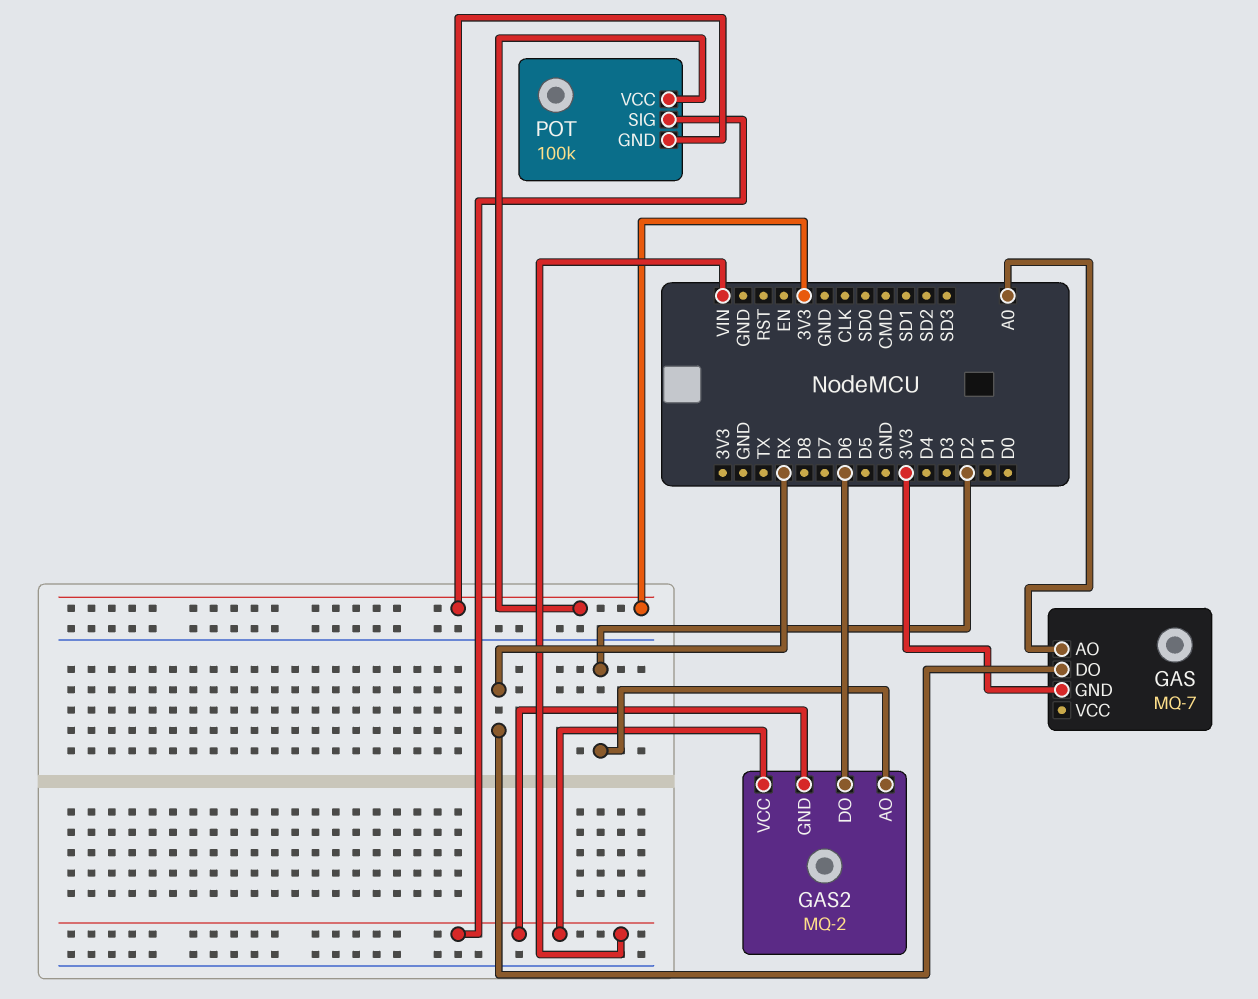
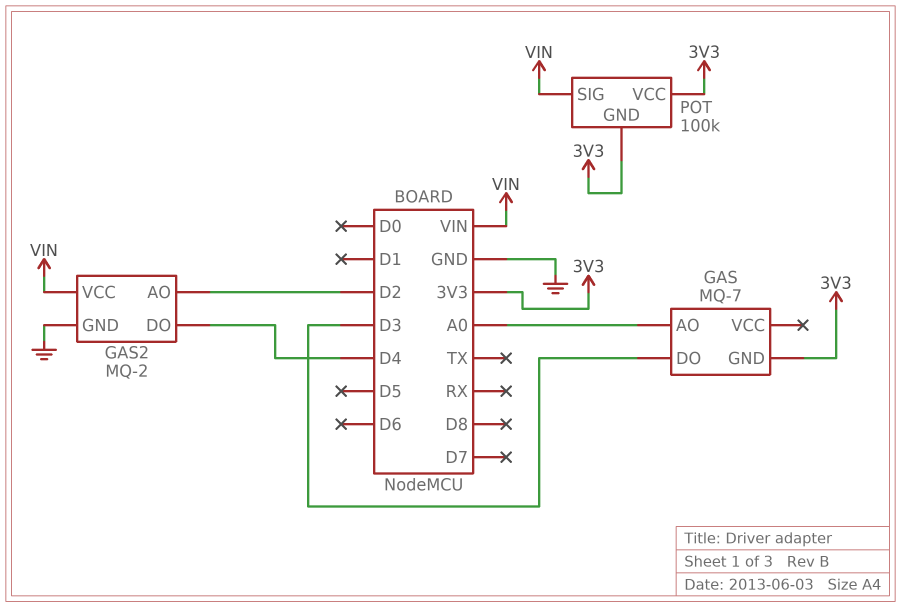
GAS pin DO: RX -> D3
GAS2 pin DO: D6 -> D4
GAS2 pin GND: VIN -> GND

